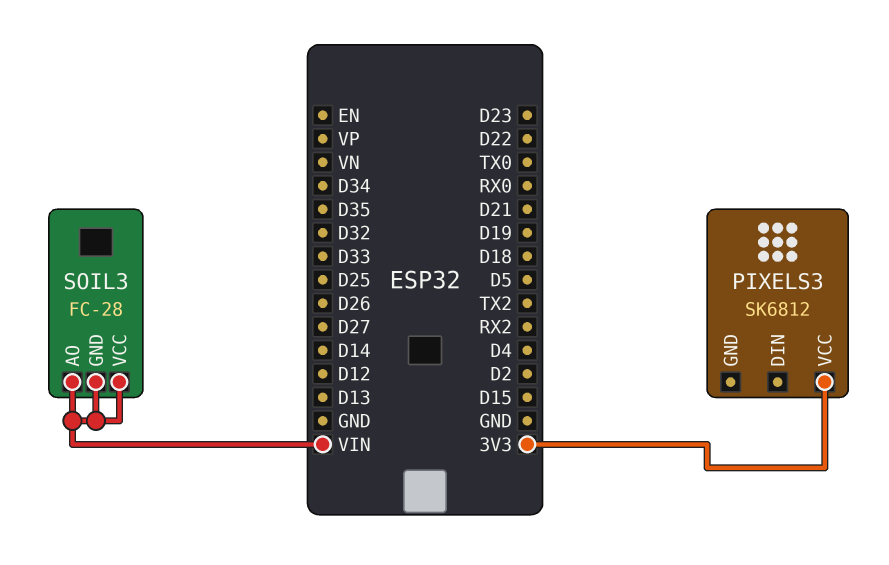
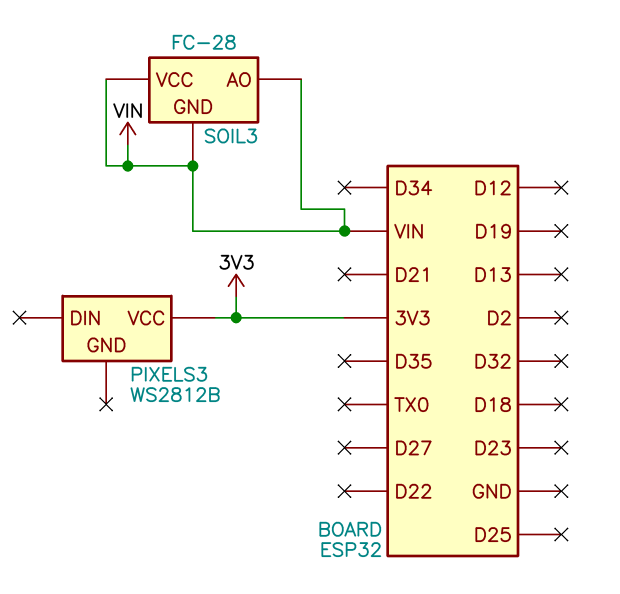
PIXELS3: SK6812 -> WS2812B

